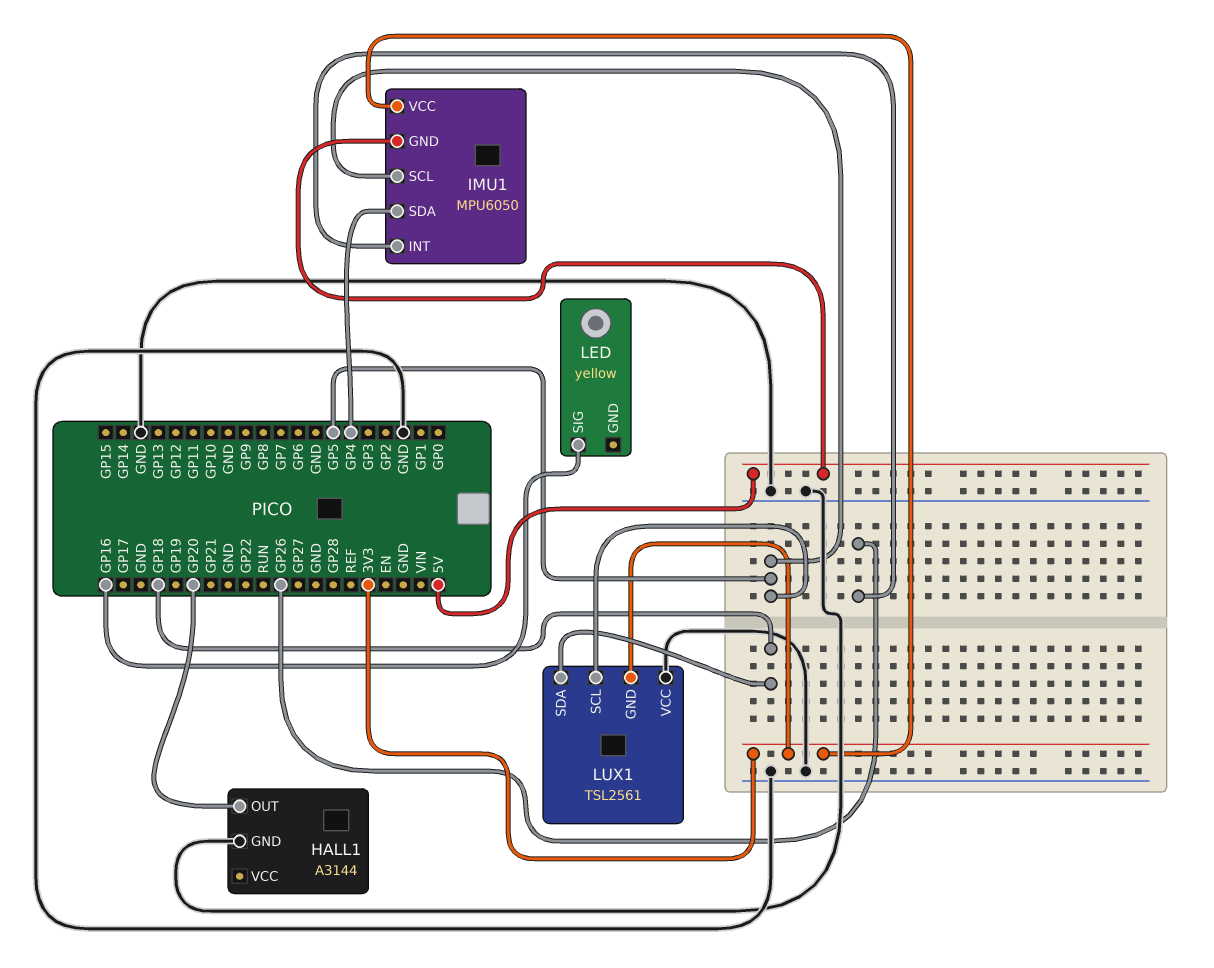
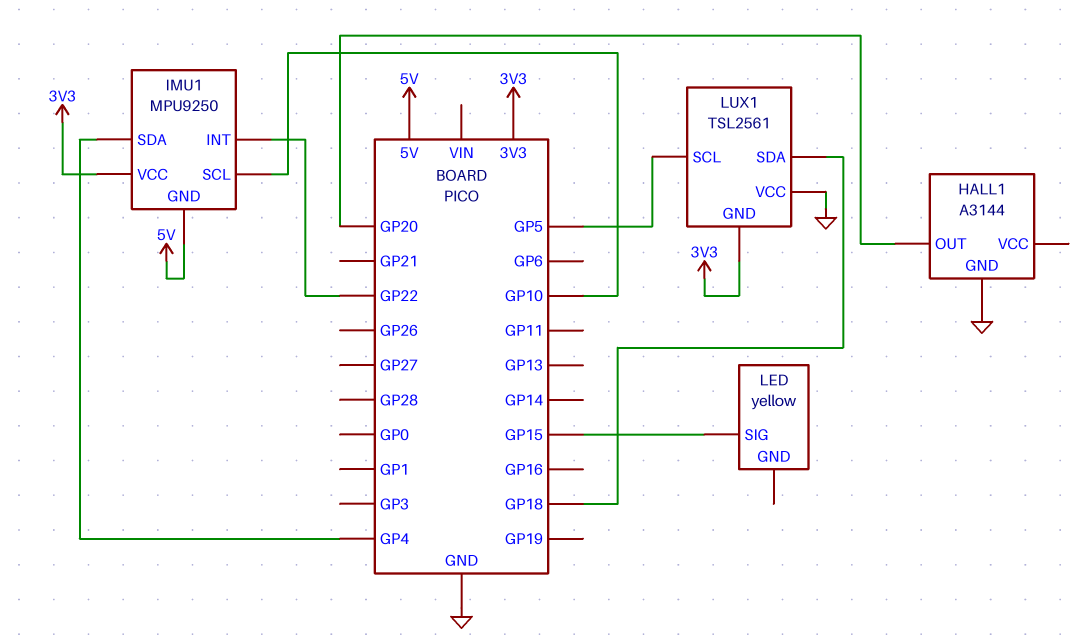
IMU1: MPU6050 -> MPU9250
IMU1 pin INT: GP26 -> GP22
IMU1 pin SCL: GP5 -> GP10
LED pin SIG: GP16 -> GP15

